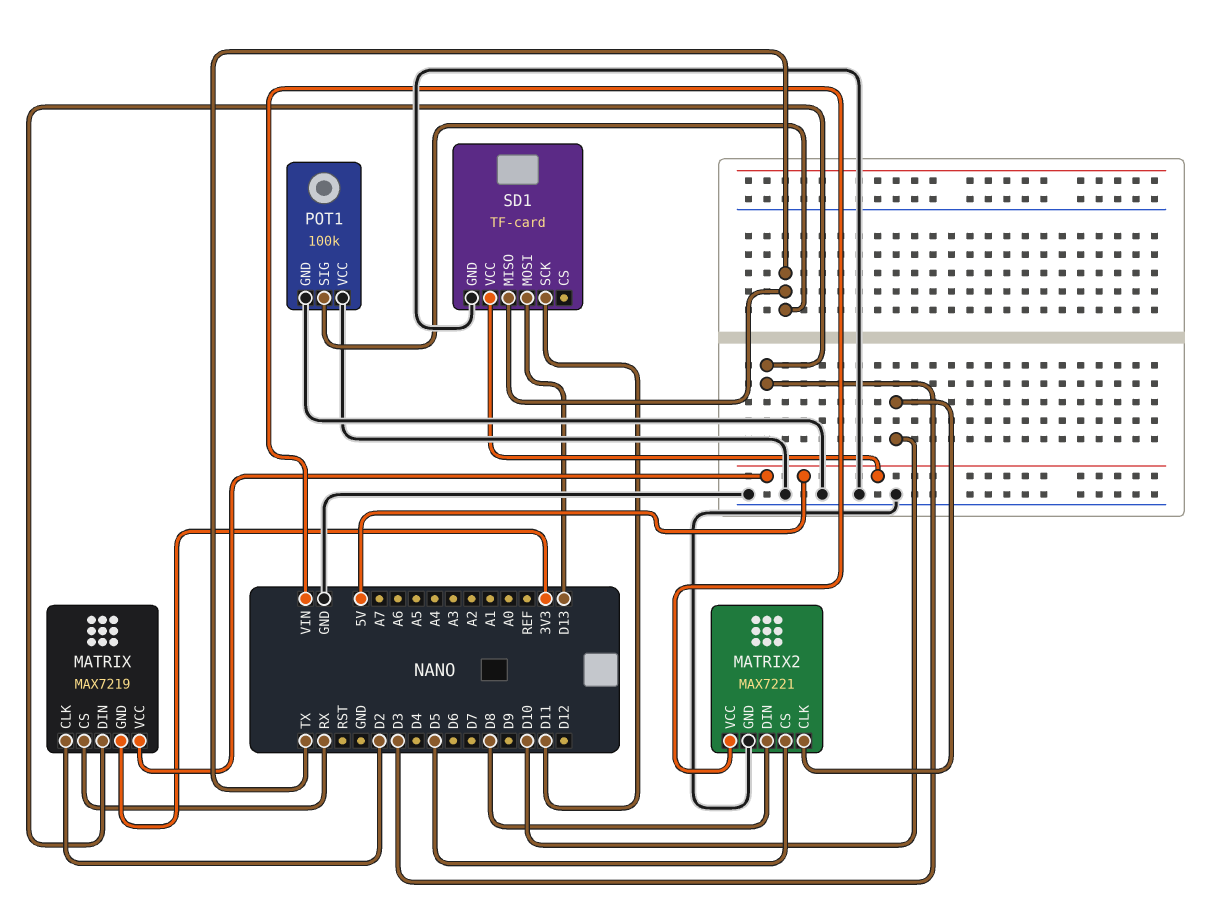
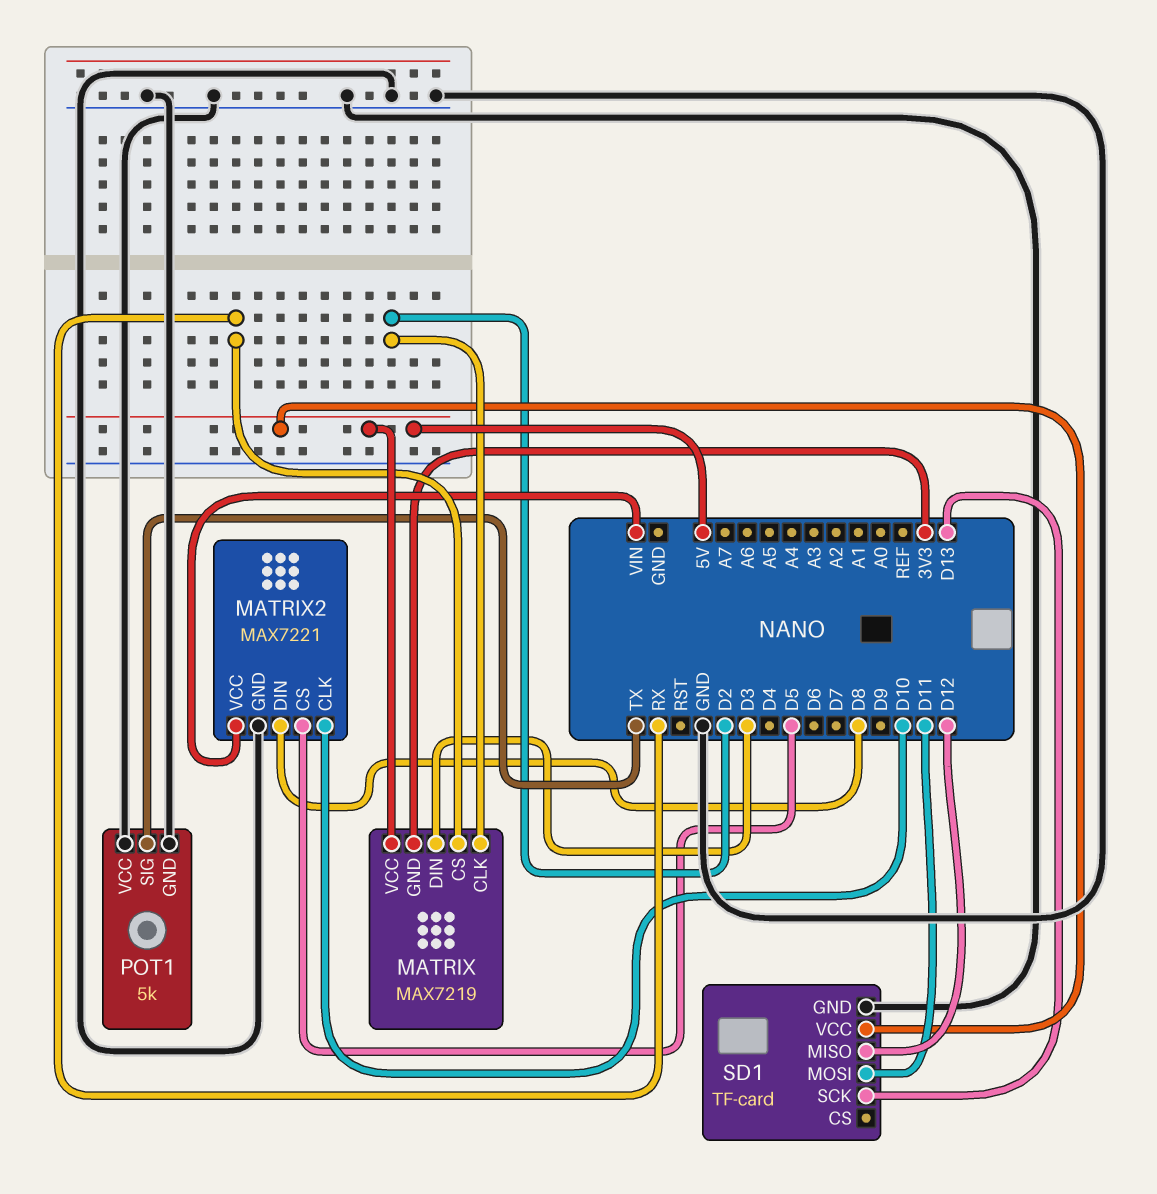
POT1: 100k -> 5k
SD1 pin MISO: TX -> D12
SD1 pin MOSI: D13 -> D11
SD1 pin SCK: D11 -> D13

